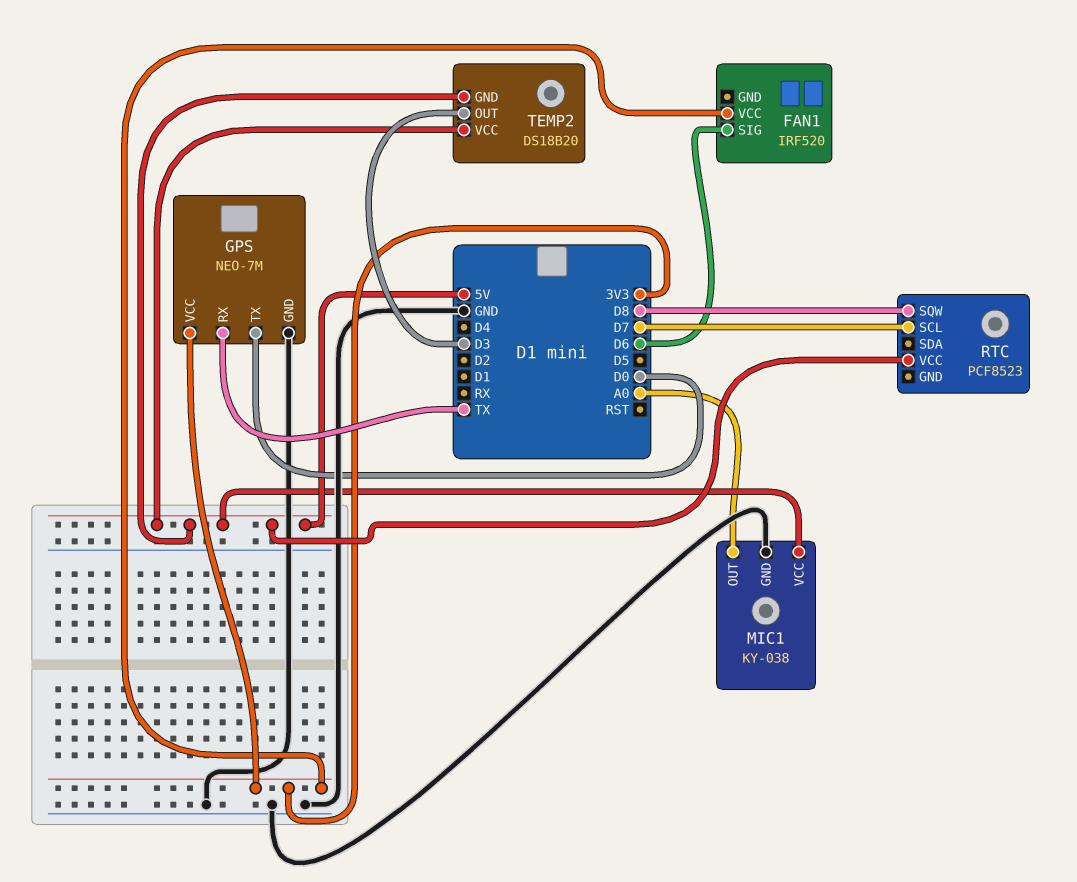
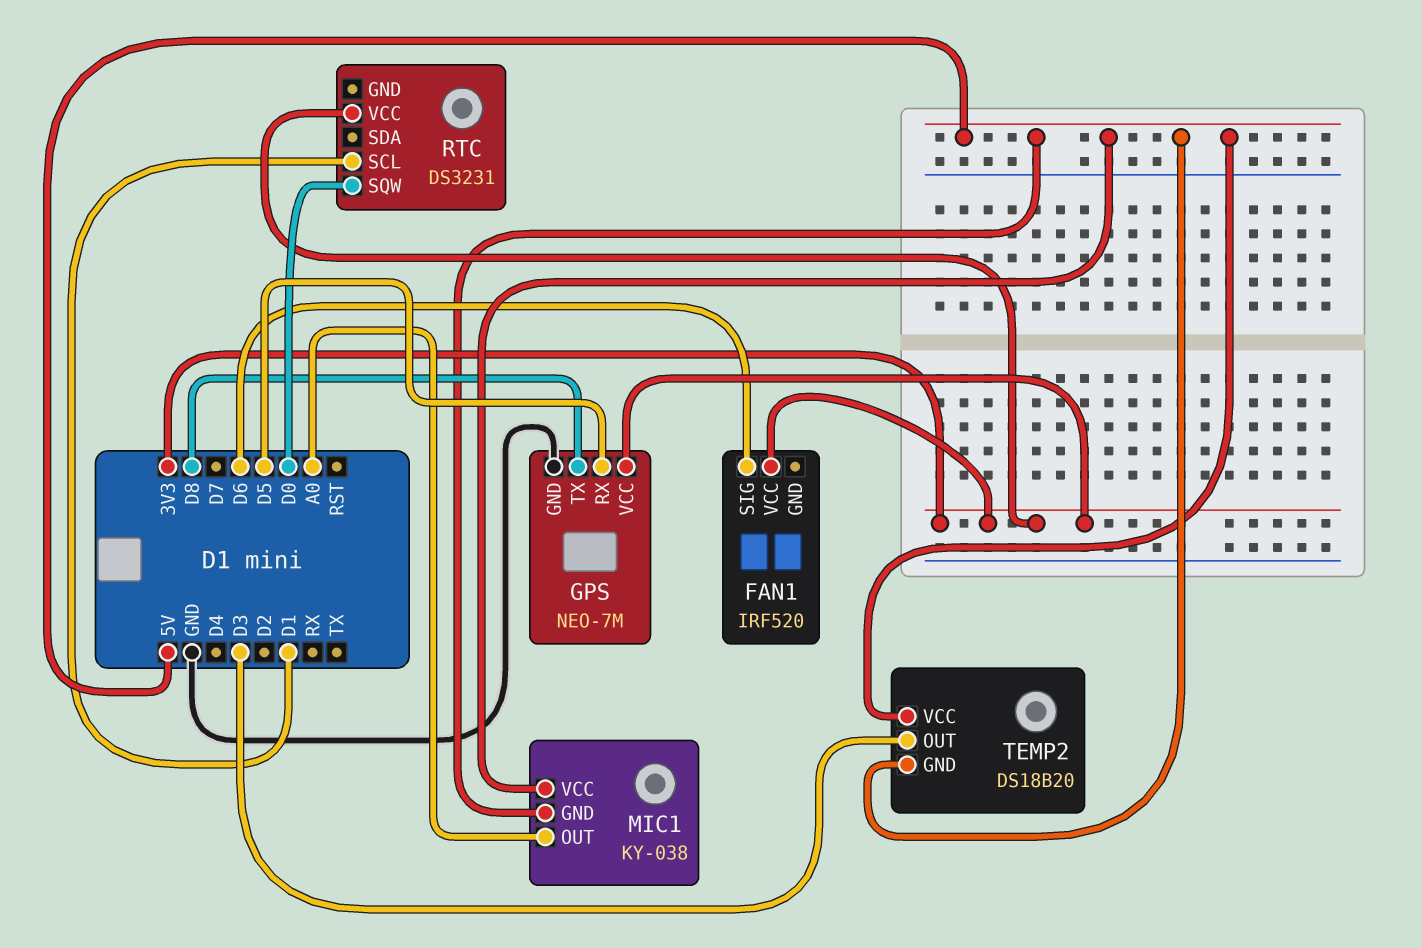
GPS pin RX: TX -> D5
GPS pin TX: D0 -> D8
MIC1 pin GND: GND -> 5V
RTC: PCF8523 -> DS3231
RTC pin SCL: D7 -> D1
RTC pin SQW: D8 -> D0
RTC pin VCC: 5V -> 3V3

